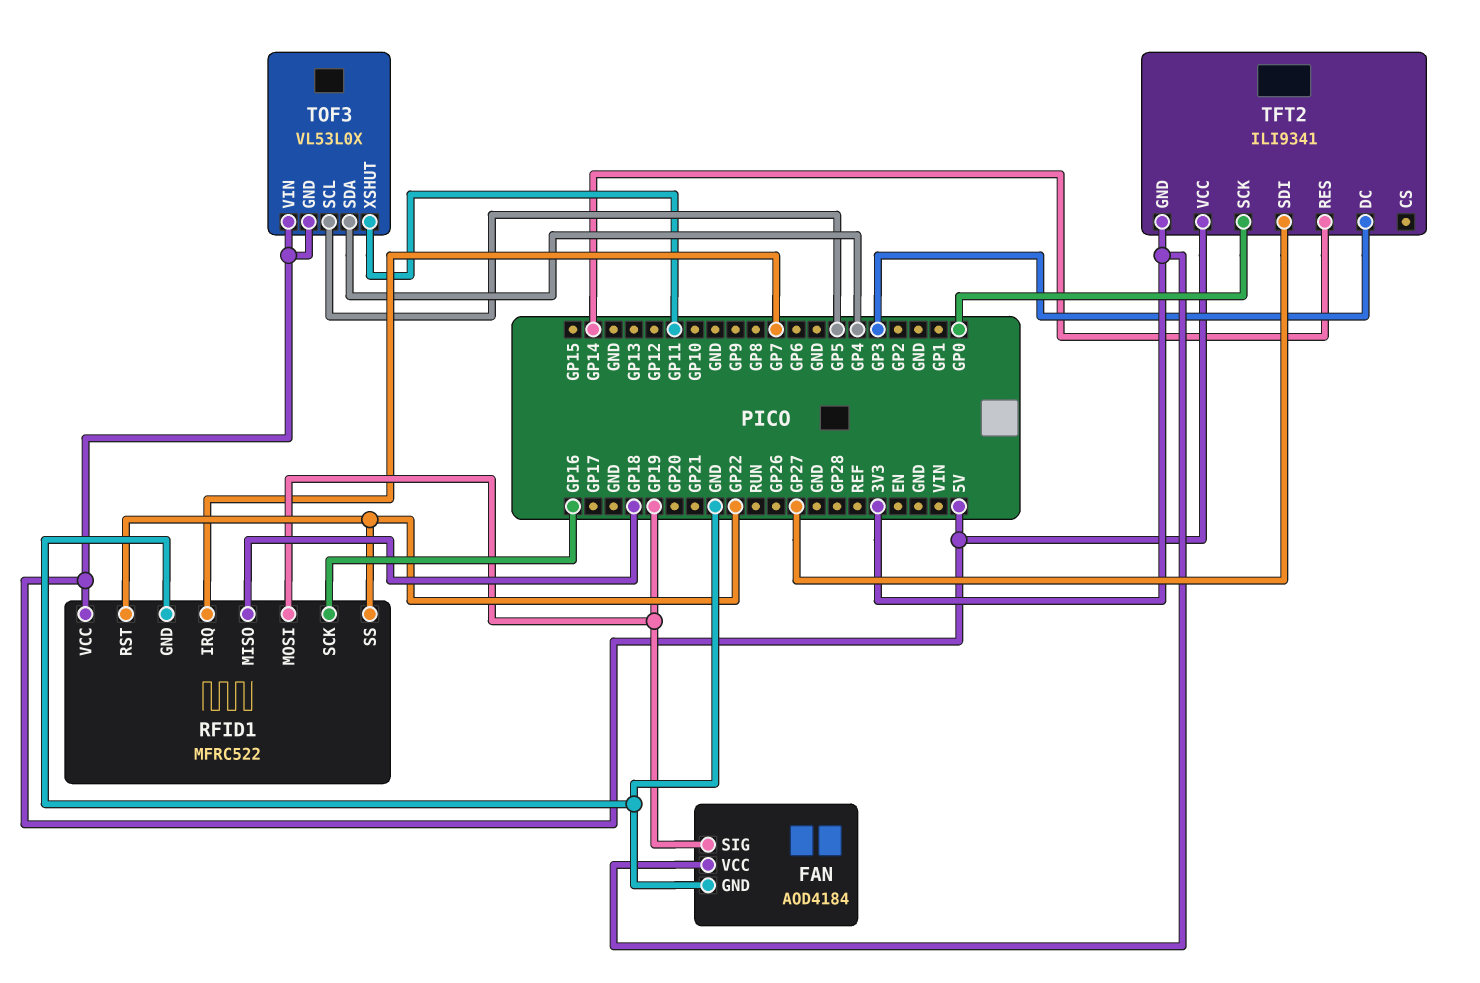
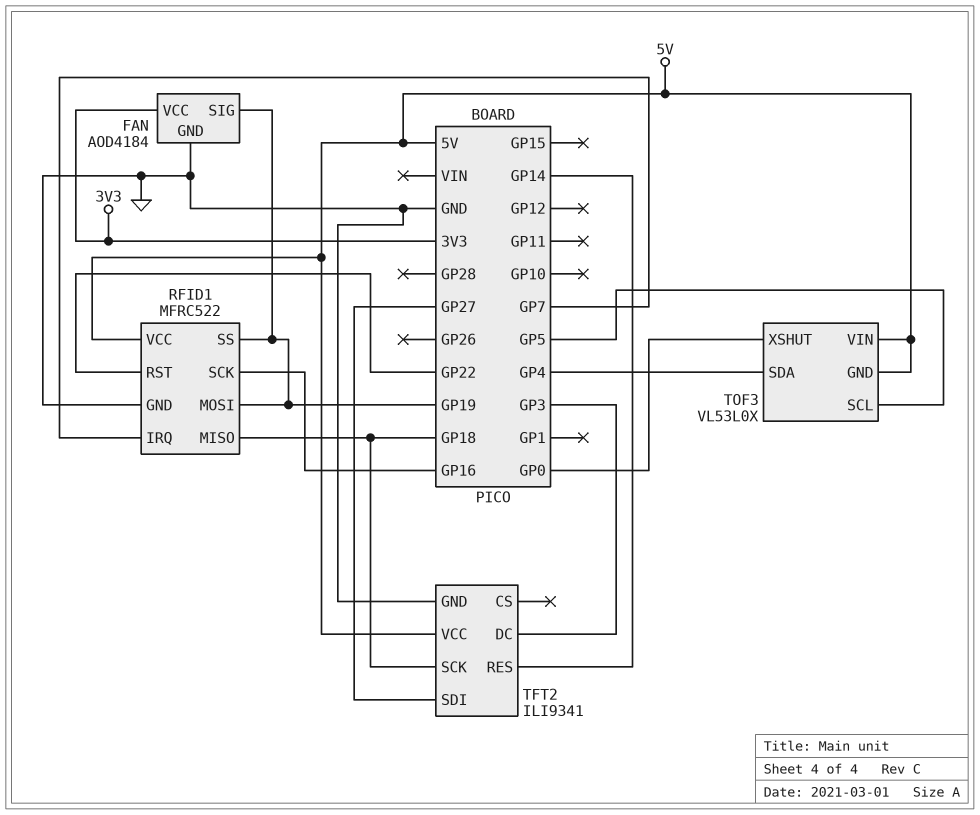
RFID1 pin SS: GP22 -> GP19
TFT2 pin GND: 3V3 -> GND
TFT2 pin SCK: GP0 -> GP18
TOF3 pin XSHUT: GP11 -> GP0

